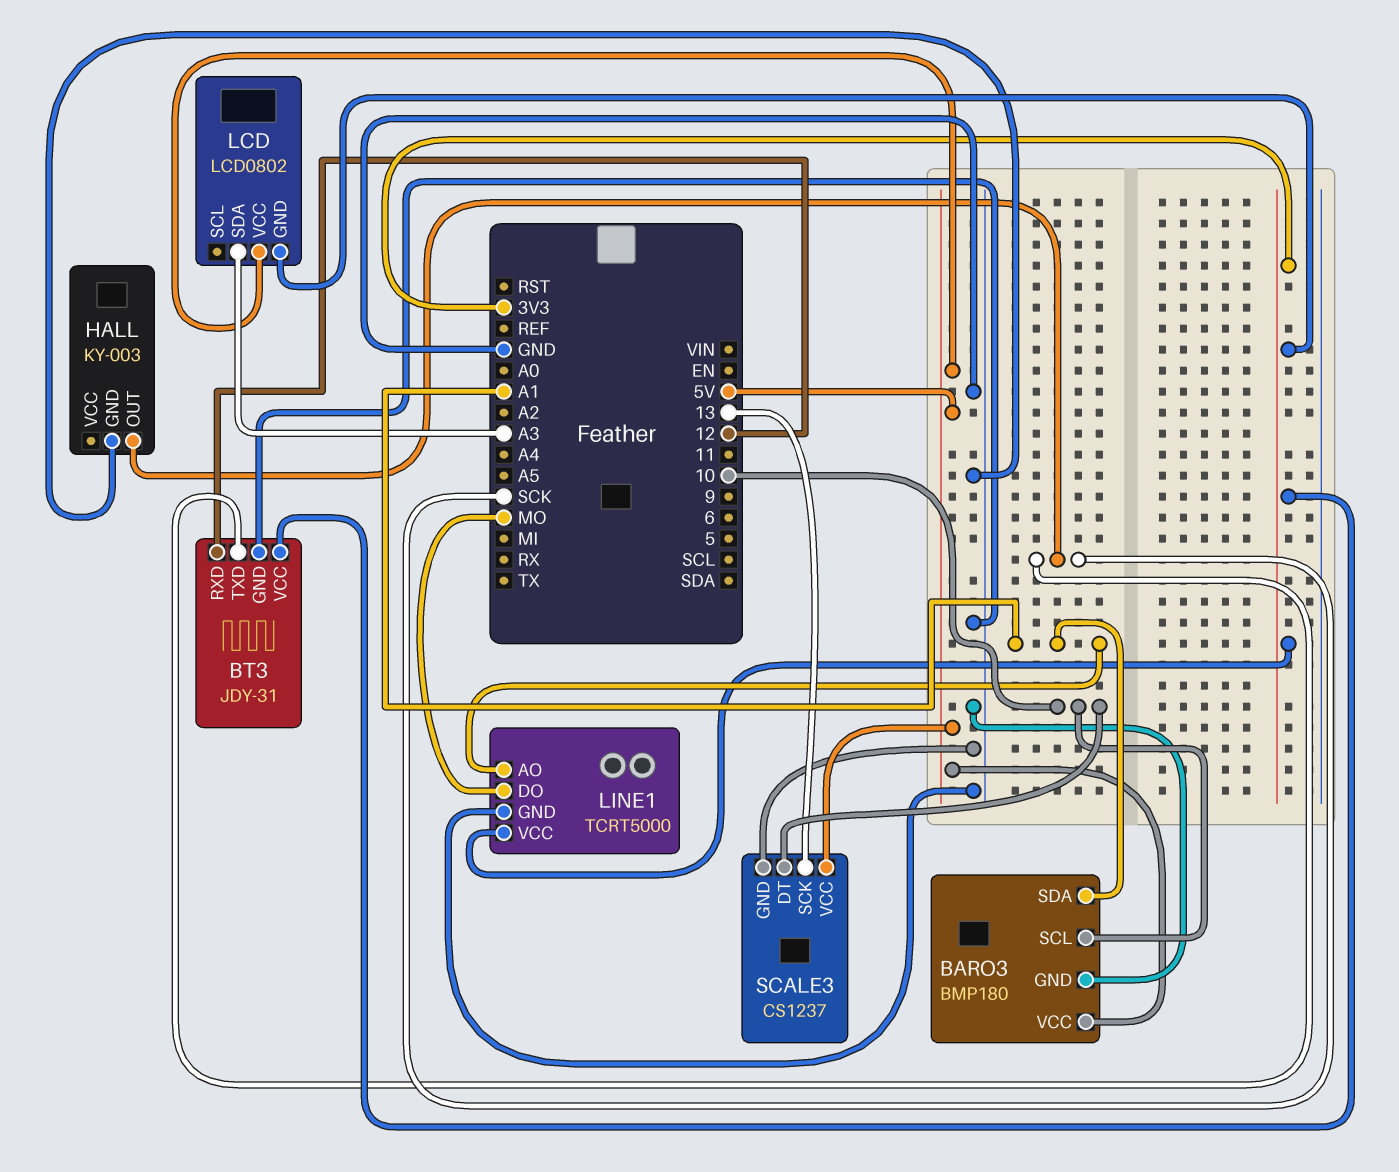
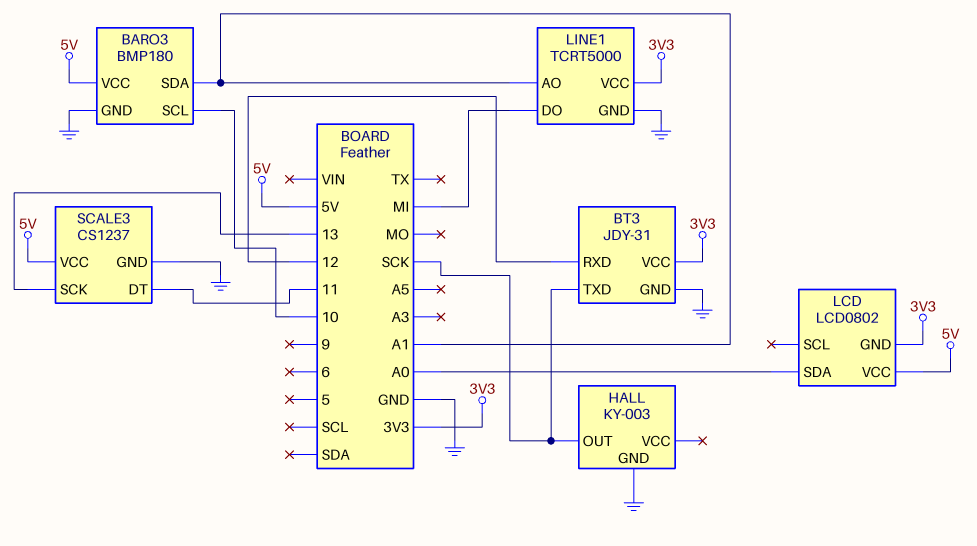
LCD pin SDA: A3 -> A0
LINE1 pin DO: MO -> MI
SCALE3 pin DT: 10 -> 11

